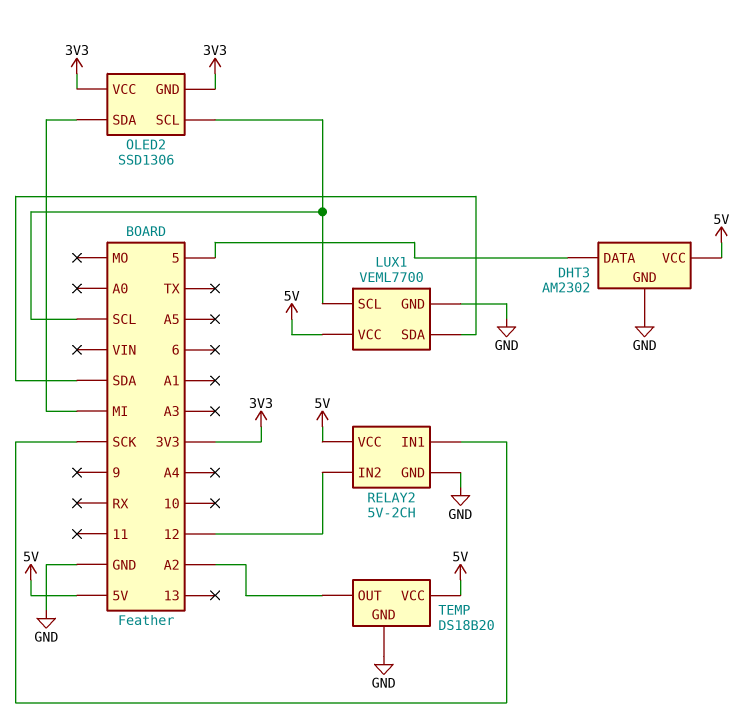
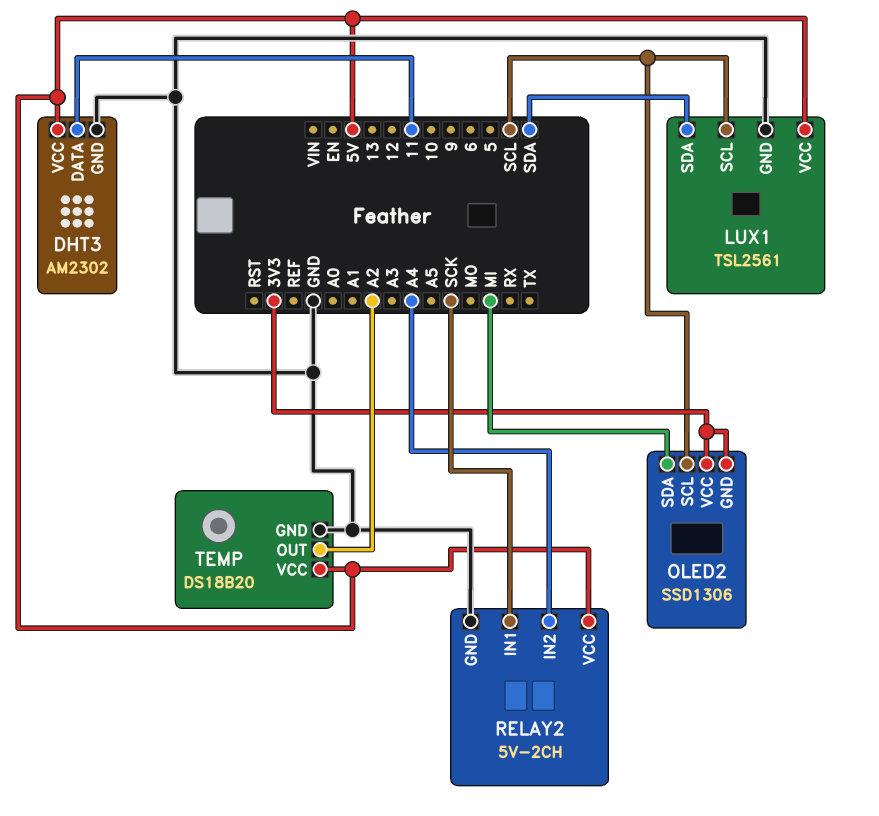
DHT3 pin DATA: 5 -> 11
LUX1: VEML7700 -> TSL2561
RELAY2 pin IN2: 12 -> A4

